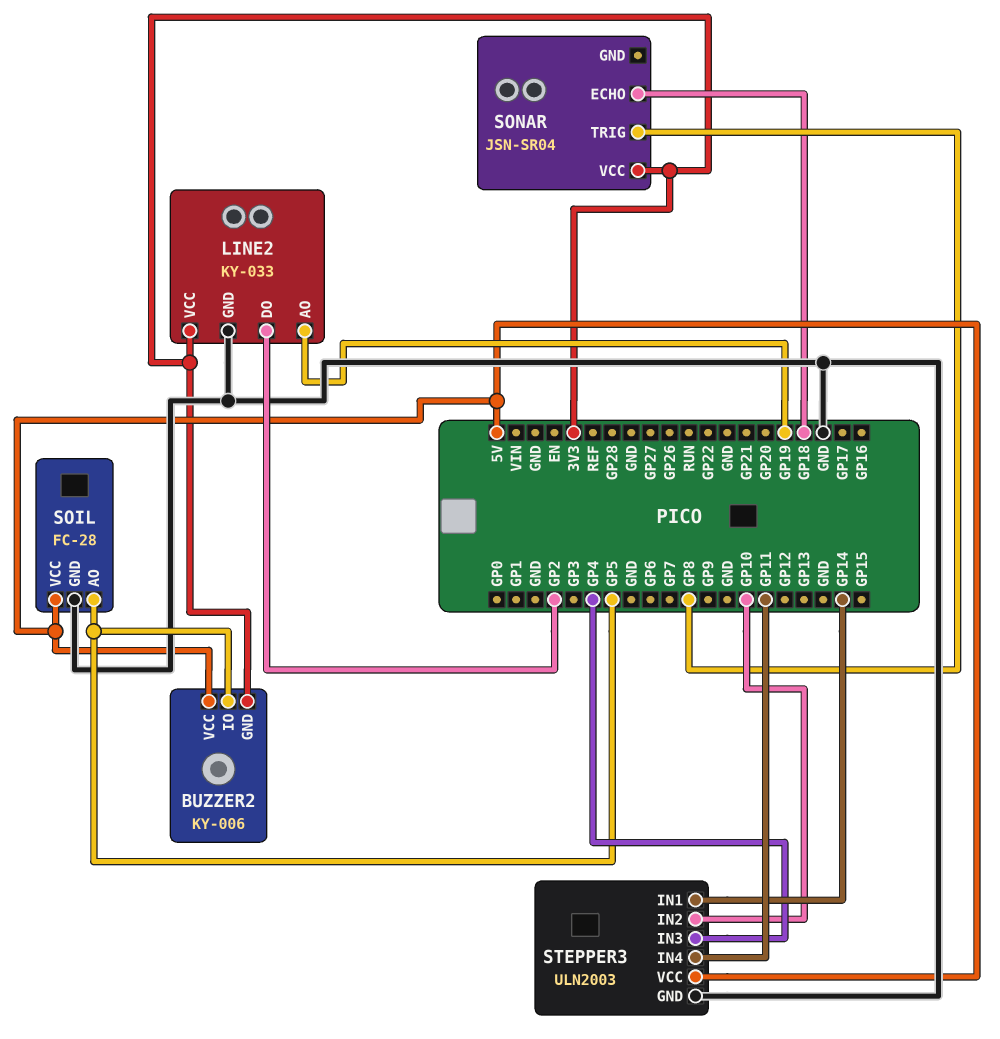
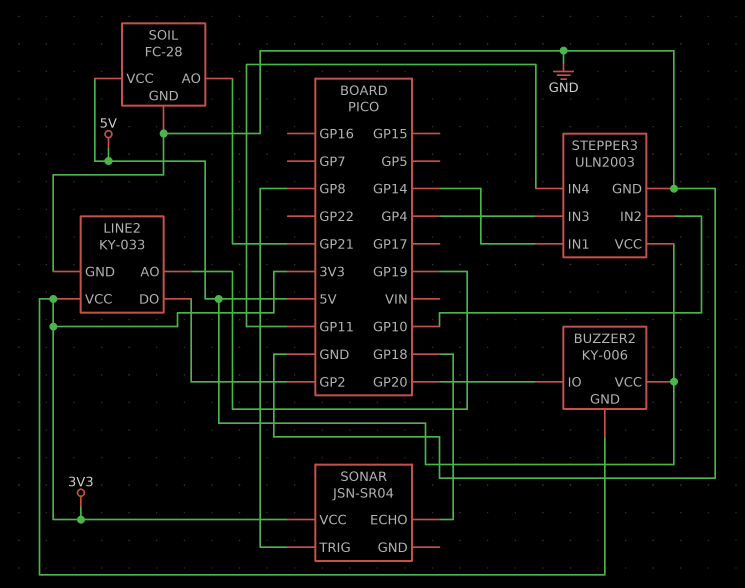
BUZZER2 pin IO: GP5 -> GP20
SOIL pin AO: GP5 -> GP21

